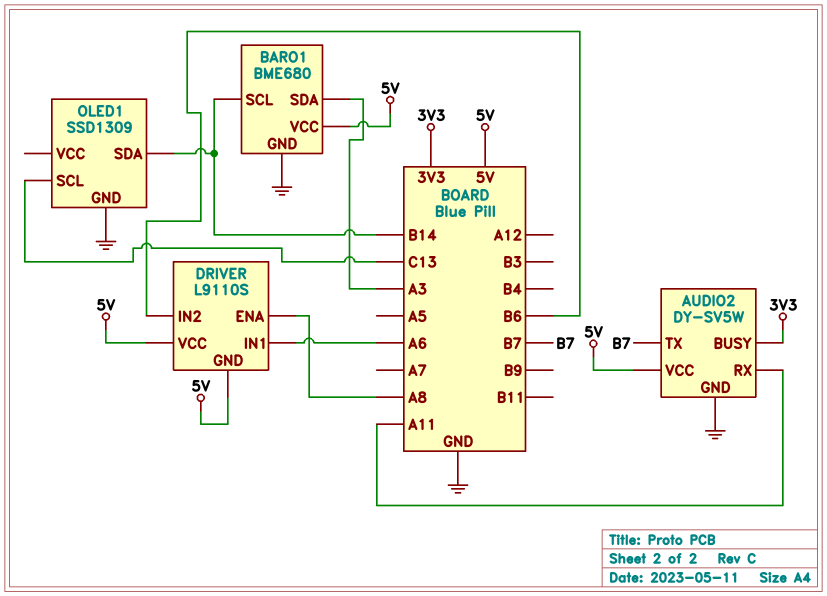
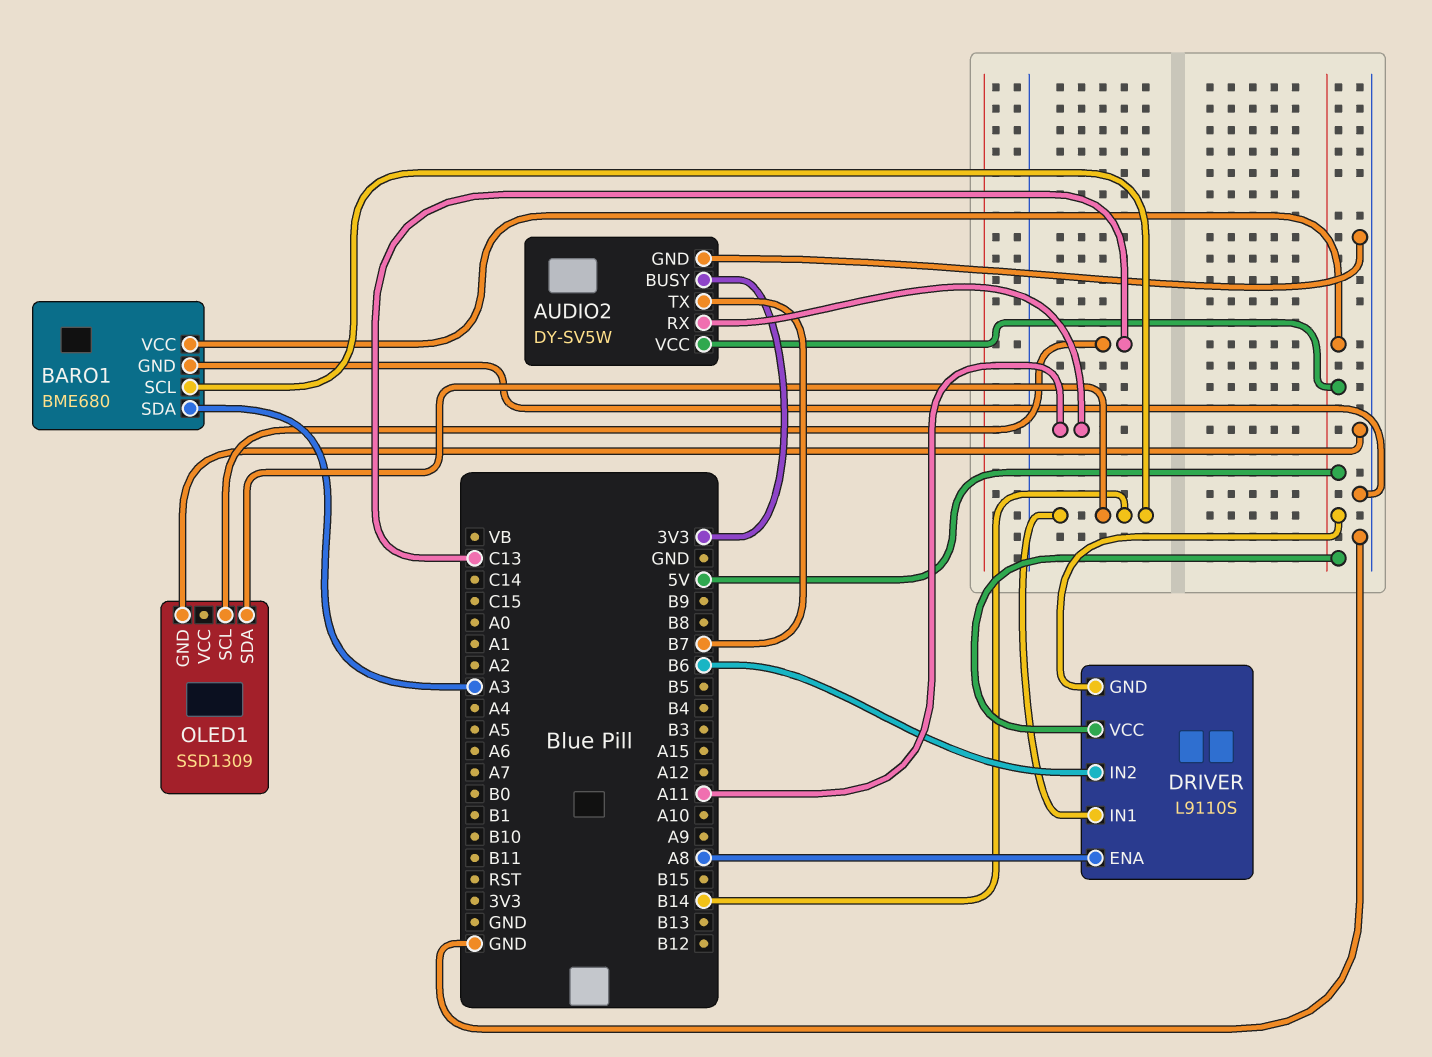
DRIVER pin IN1: A6 -> B14

